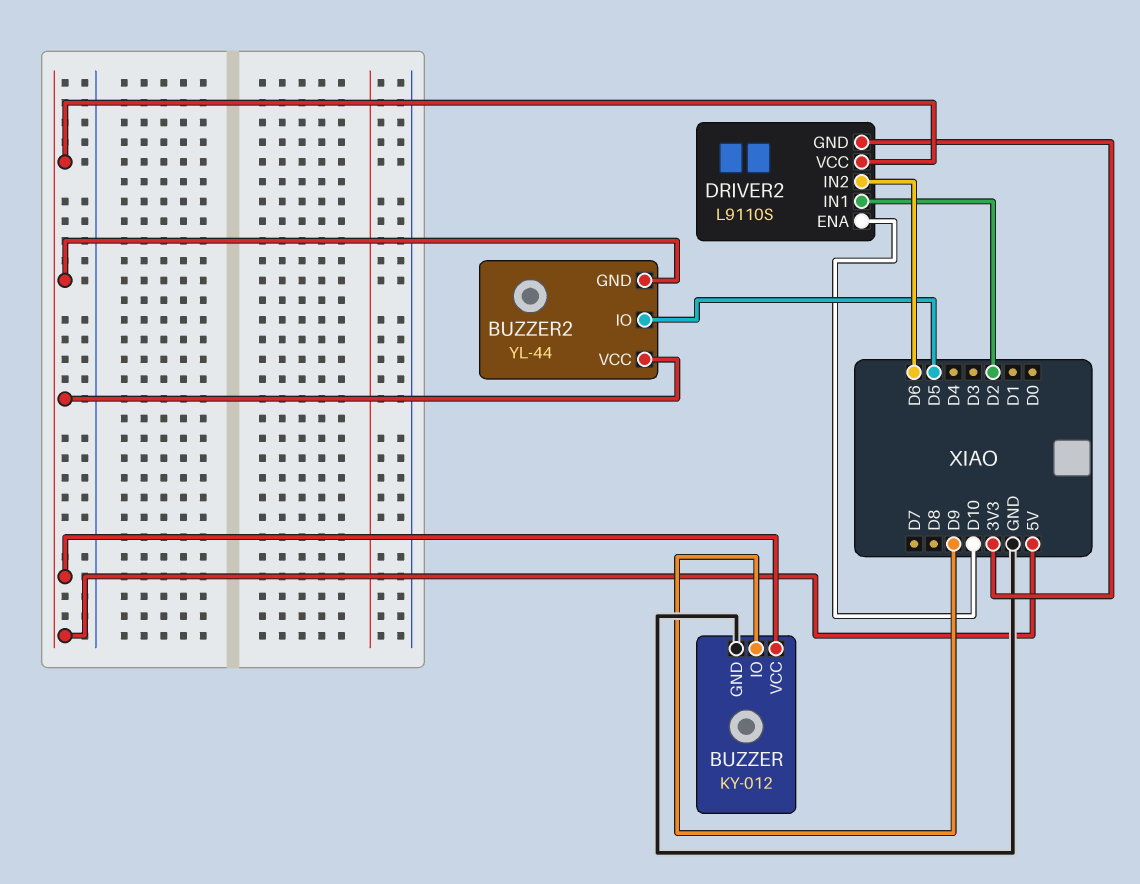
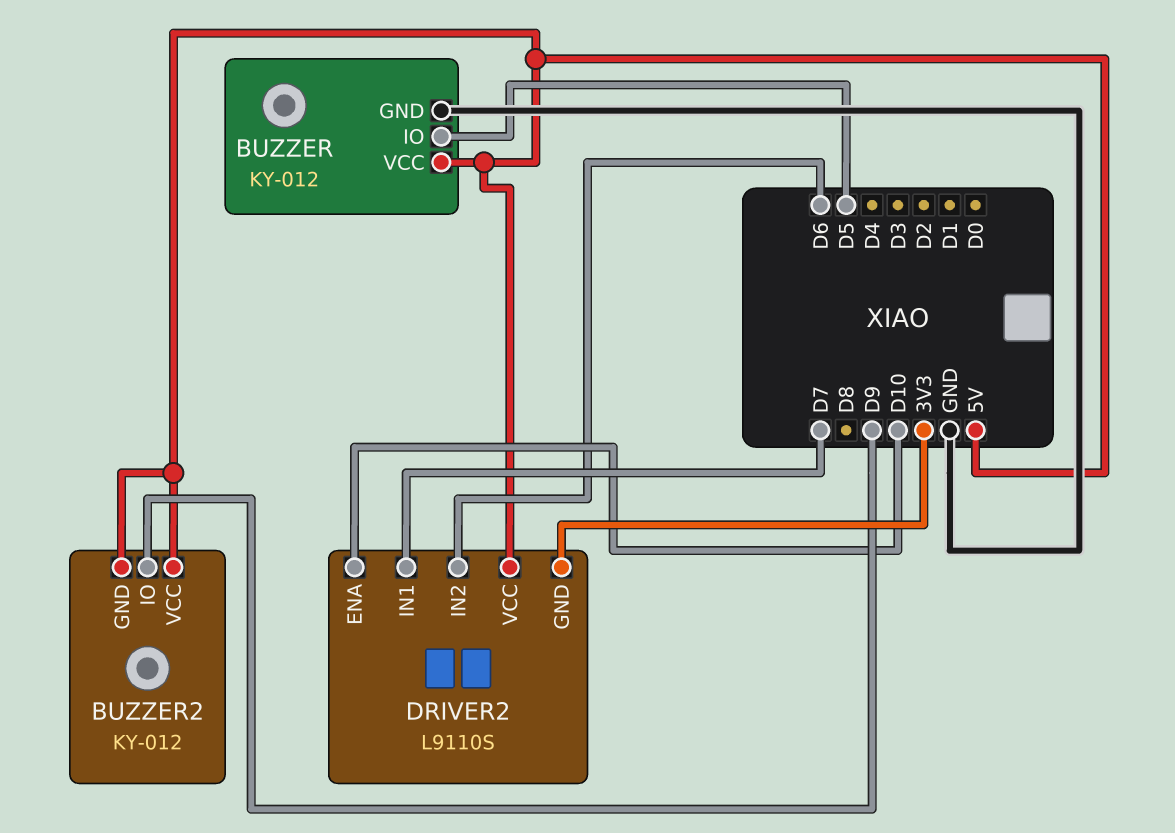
BUZZER pin IO: D9 -> D5
BUZZER2: YL-44 -> KY-012
BUZZER2 pin IO: D5 -> D9
DRIVER2 pin IN1: D2 -> D7

